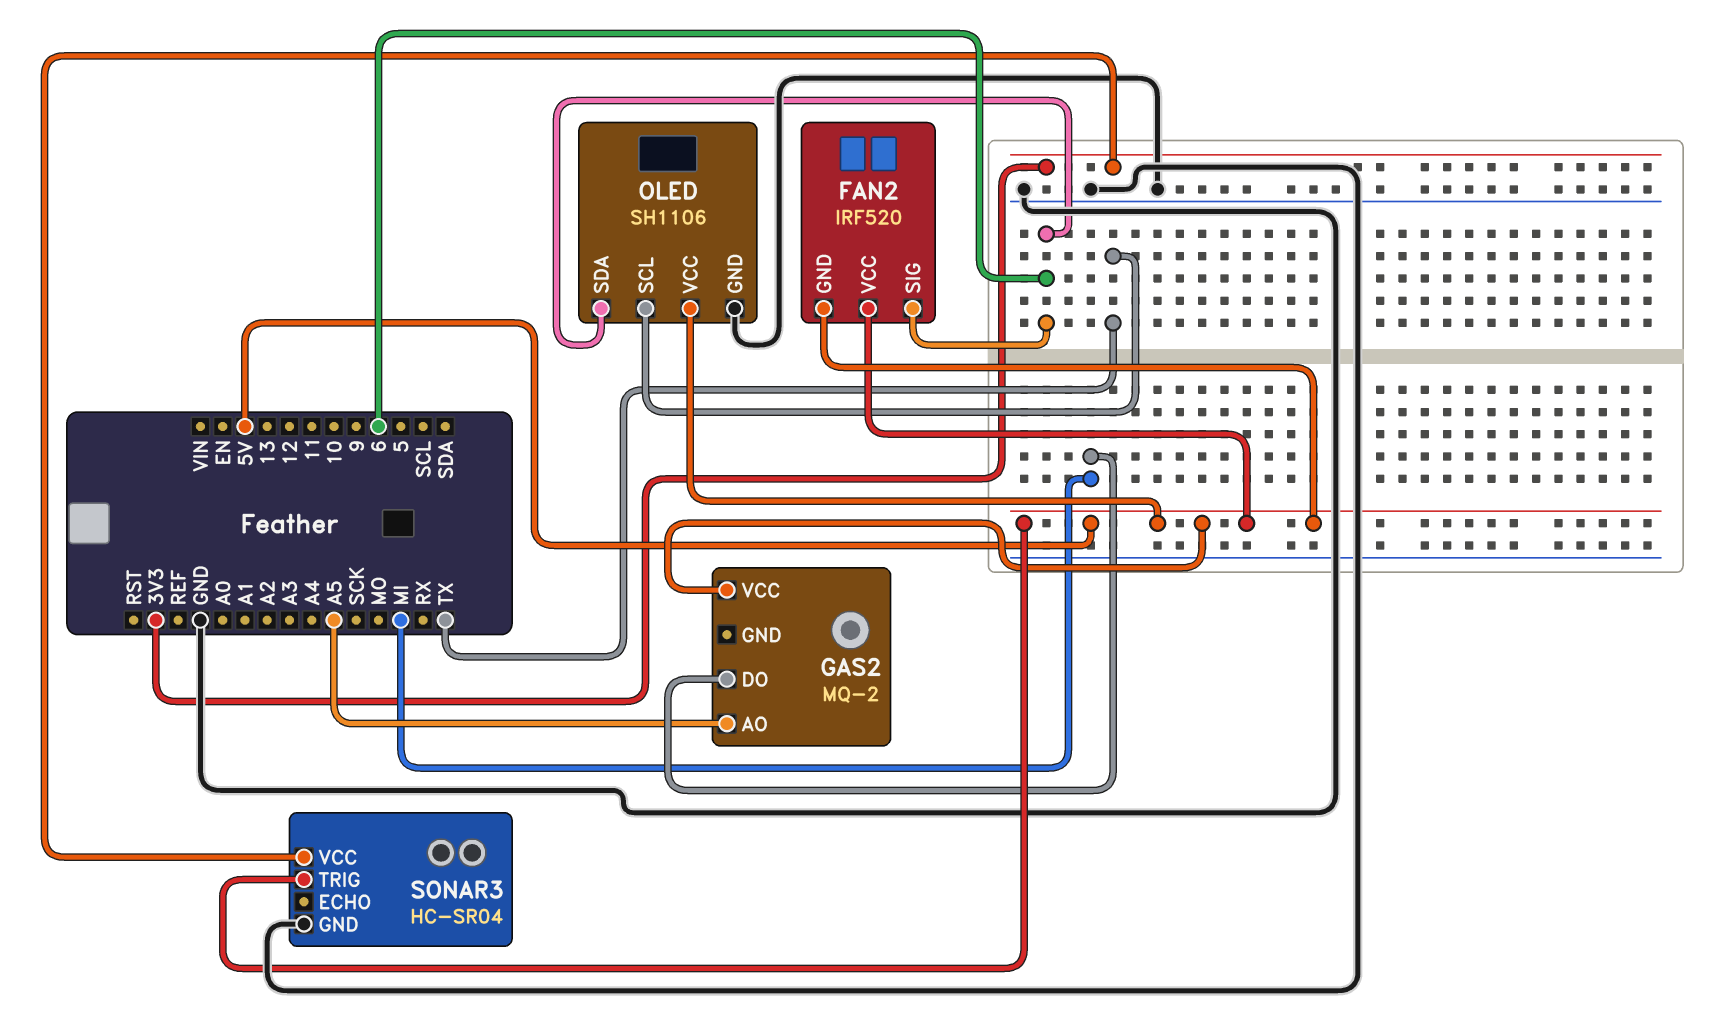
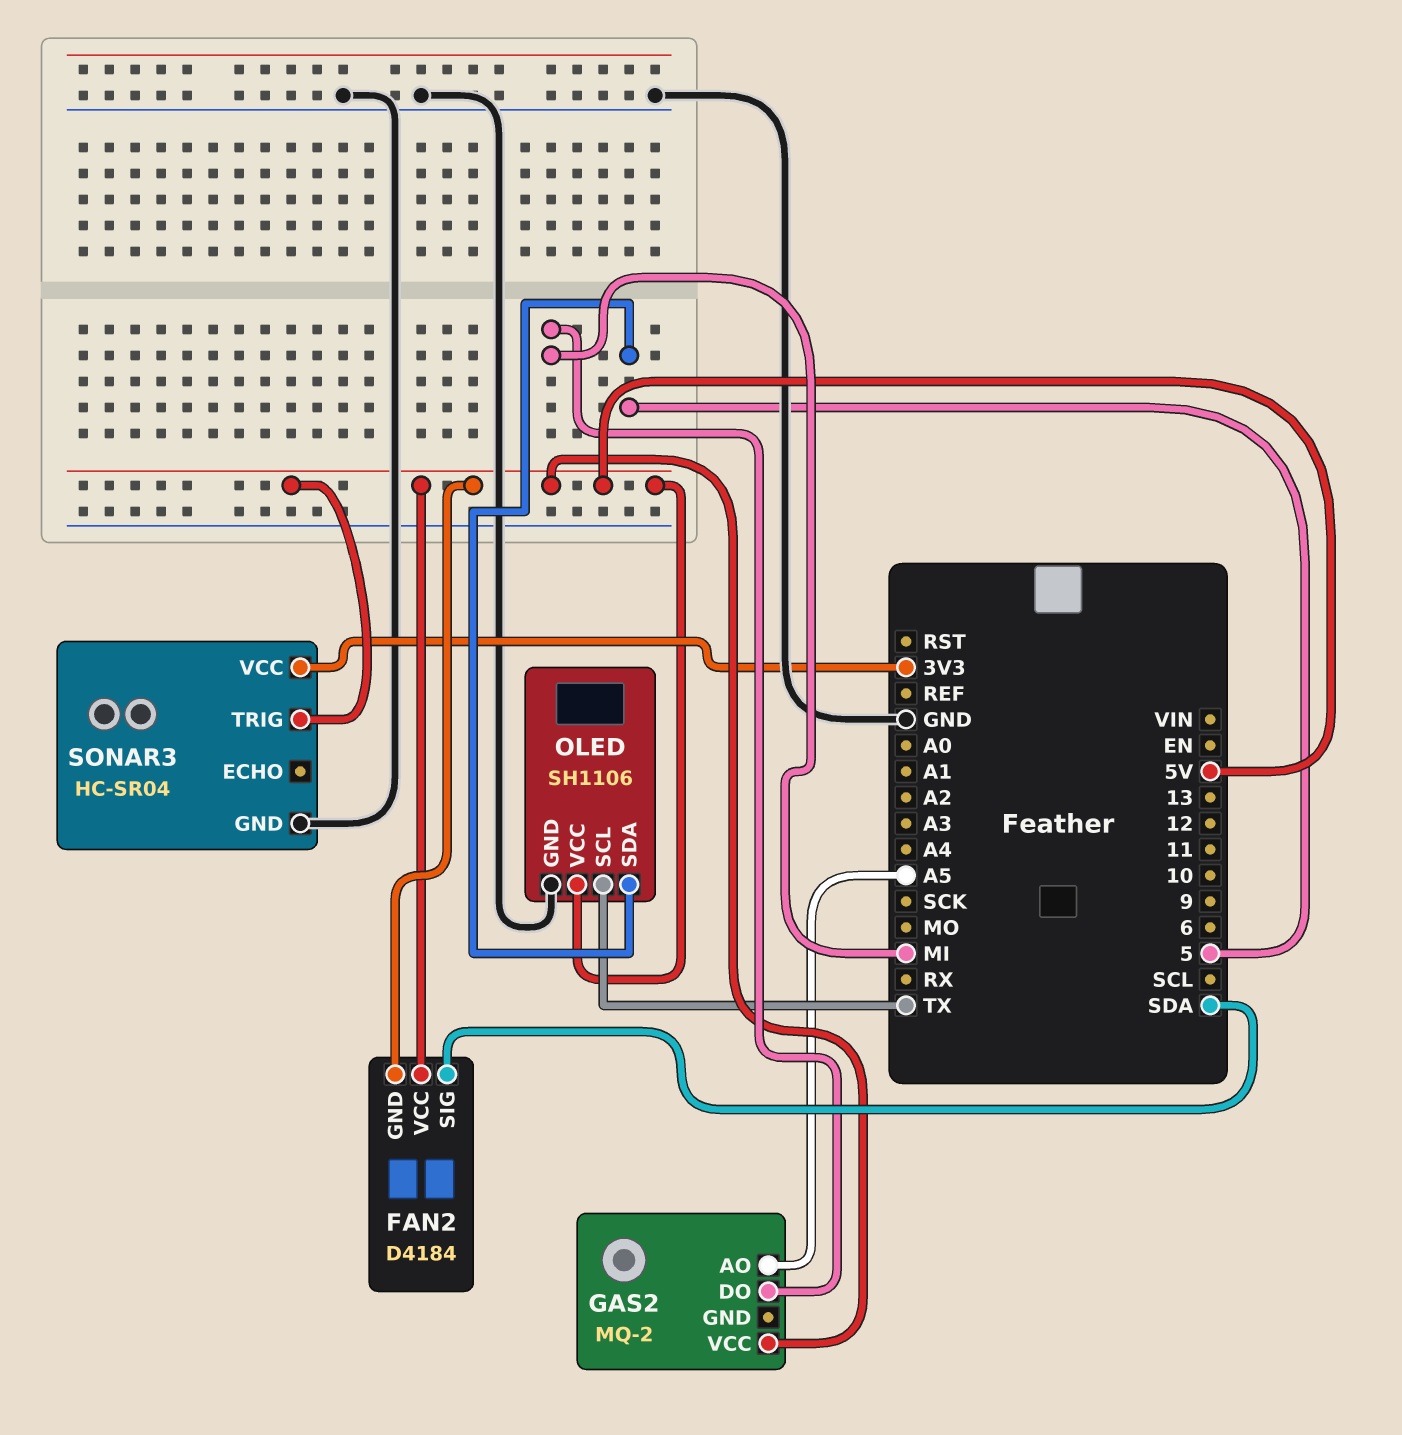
FAN2: IRF520 -> D4184
FAN2 pin SIG: 6 -> SDA
OLED pin SDA: 6 -> 5

